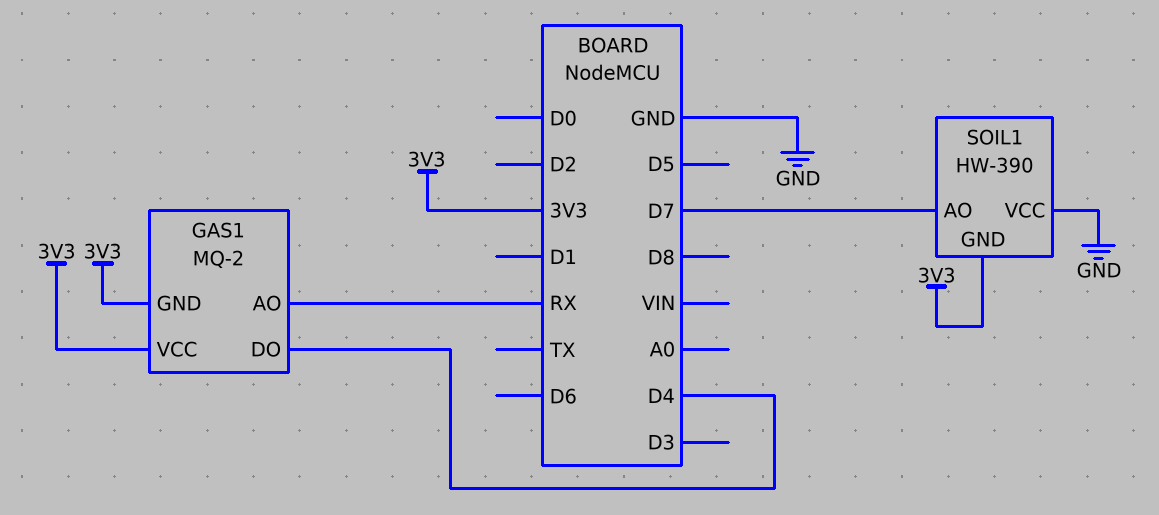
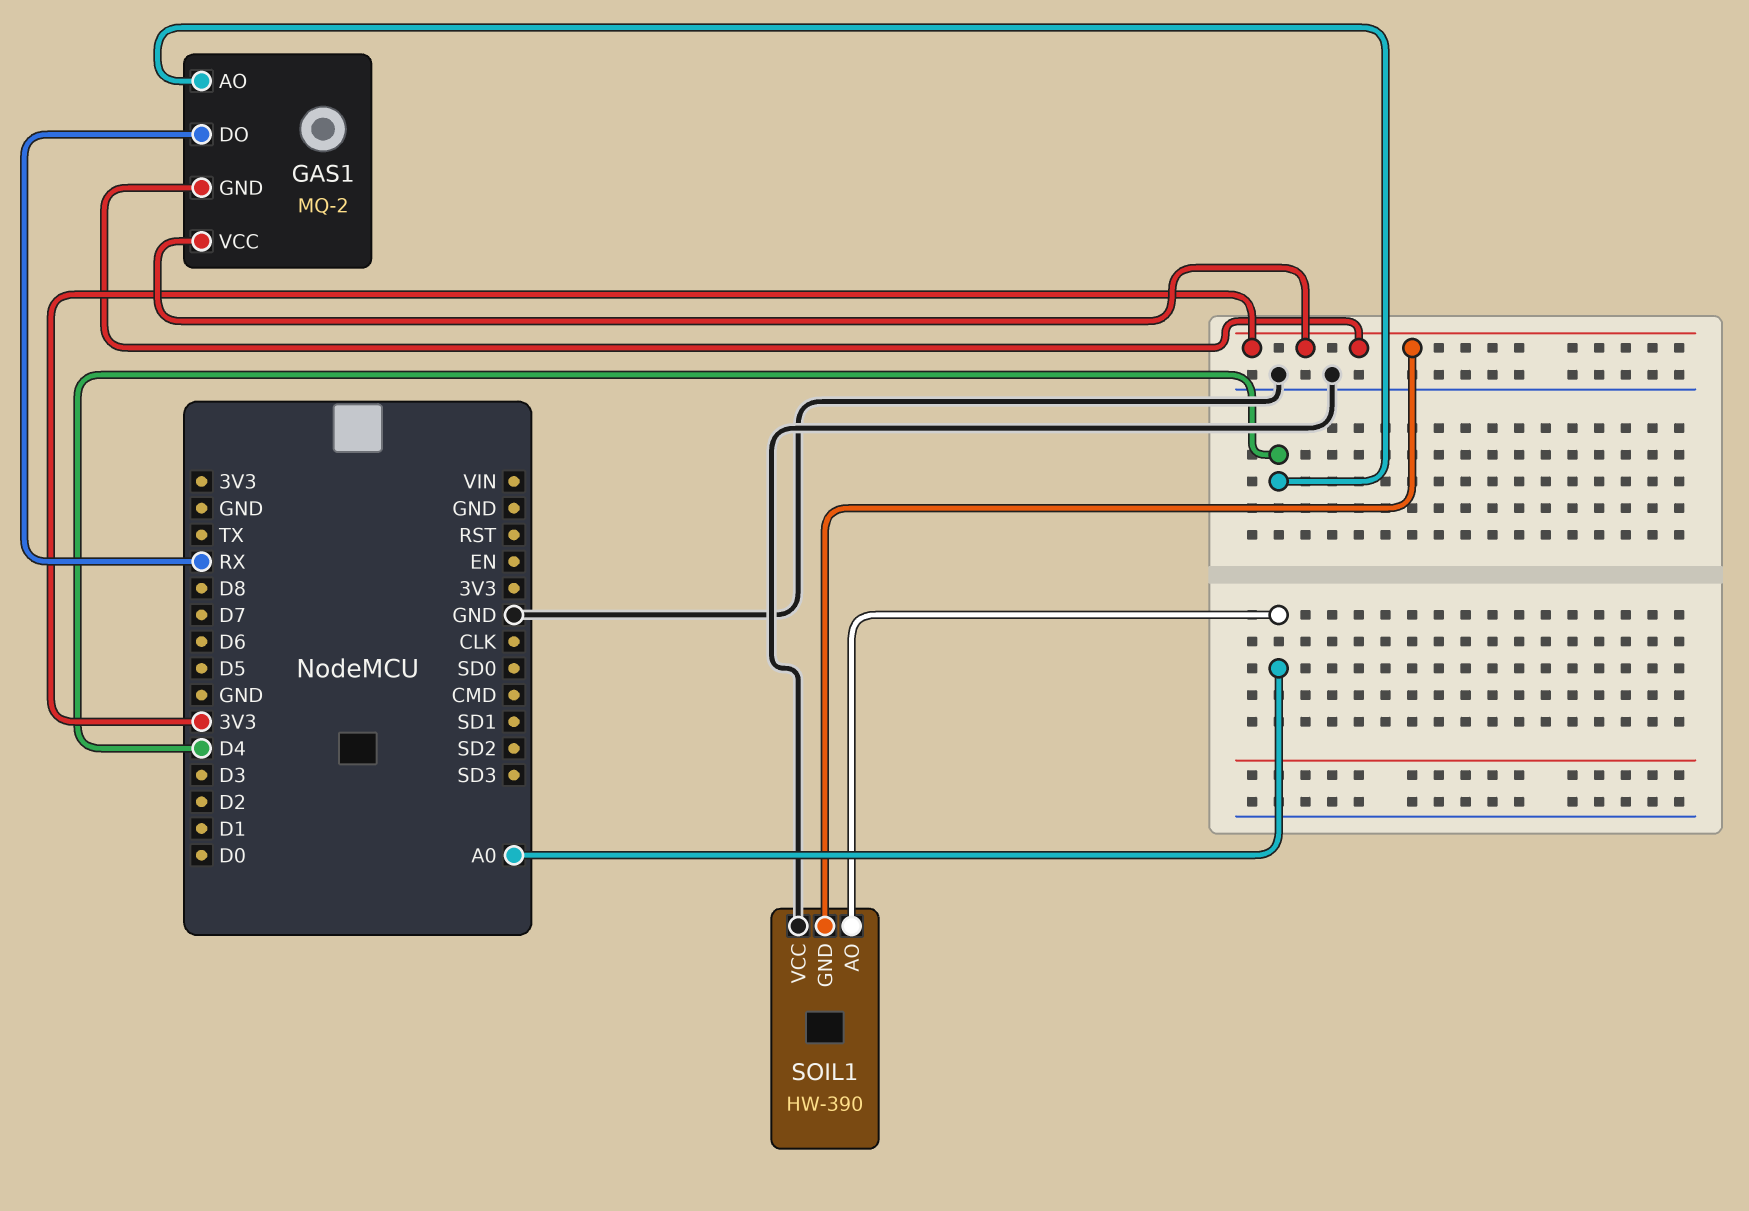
GAS1 pin AO: RX -> D4
GAS1 pin DO: D4 -> RX
SOIL1 pin AO: D7 -> A0

